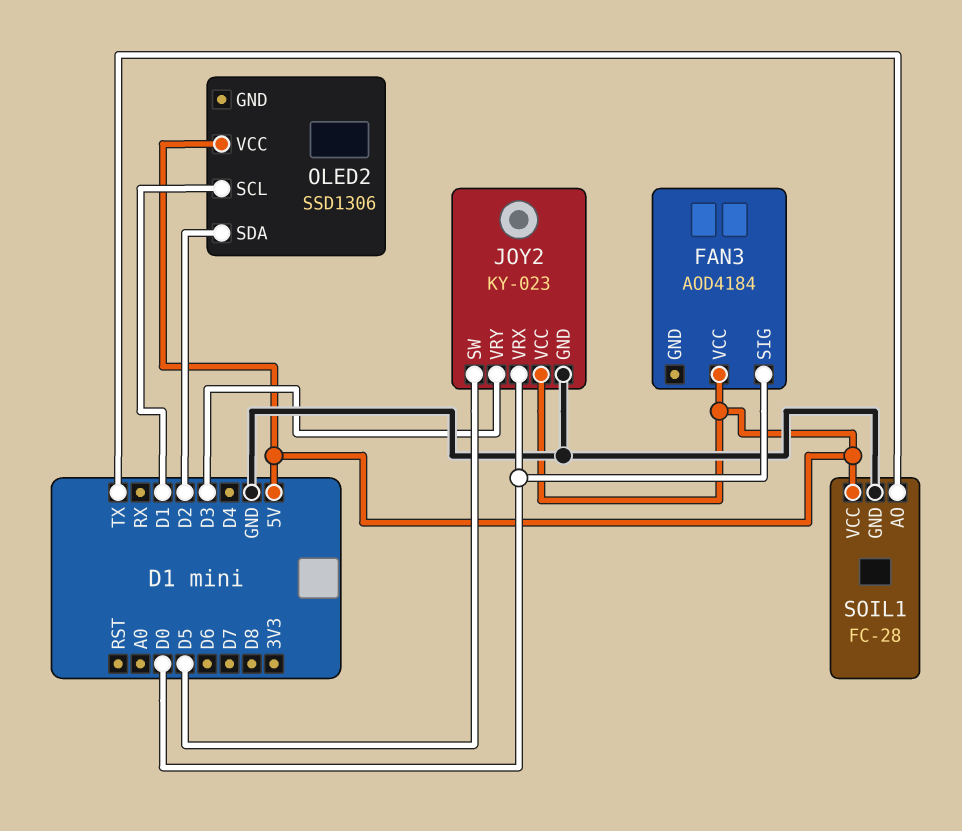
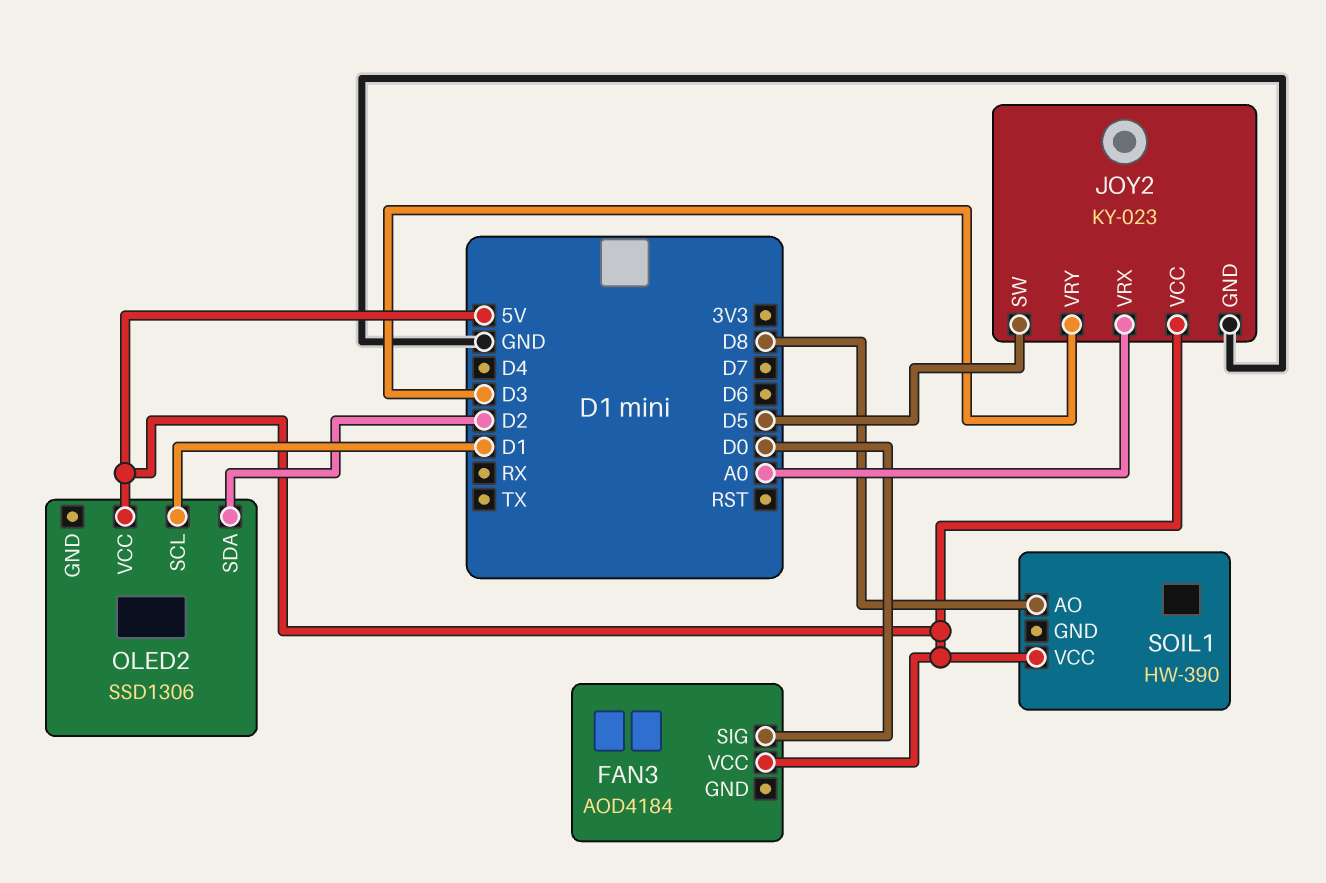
JOY2 pin VRX: D0 -> A0
SOIL1: FC-28 -> HW-390
SOIL1 pin AO: TX -> D8
SOIL1 pin GND: GND -> none

